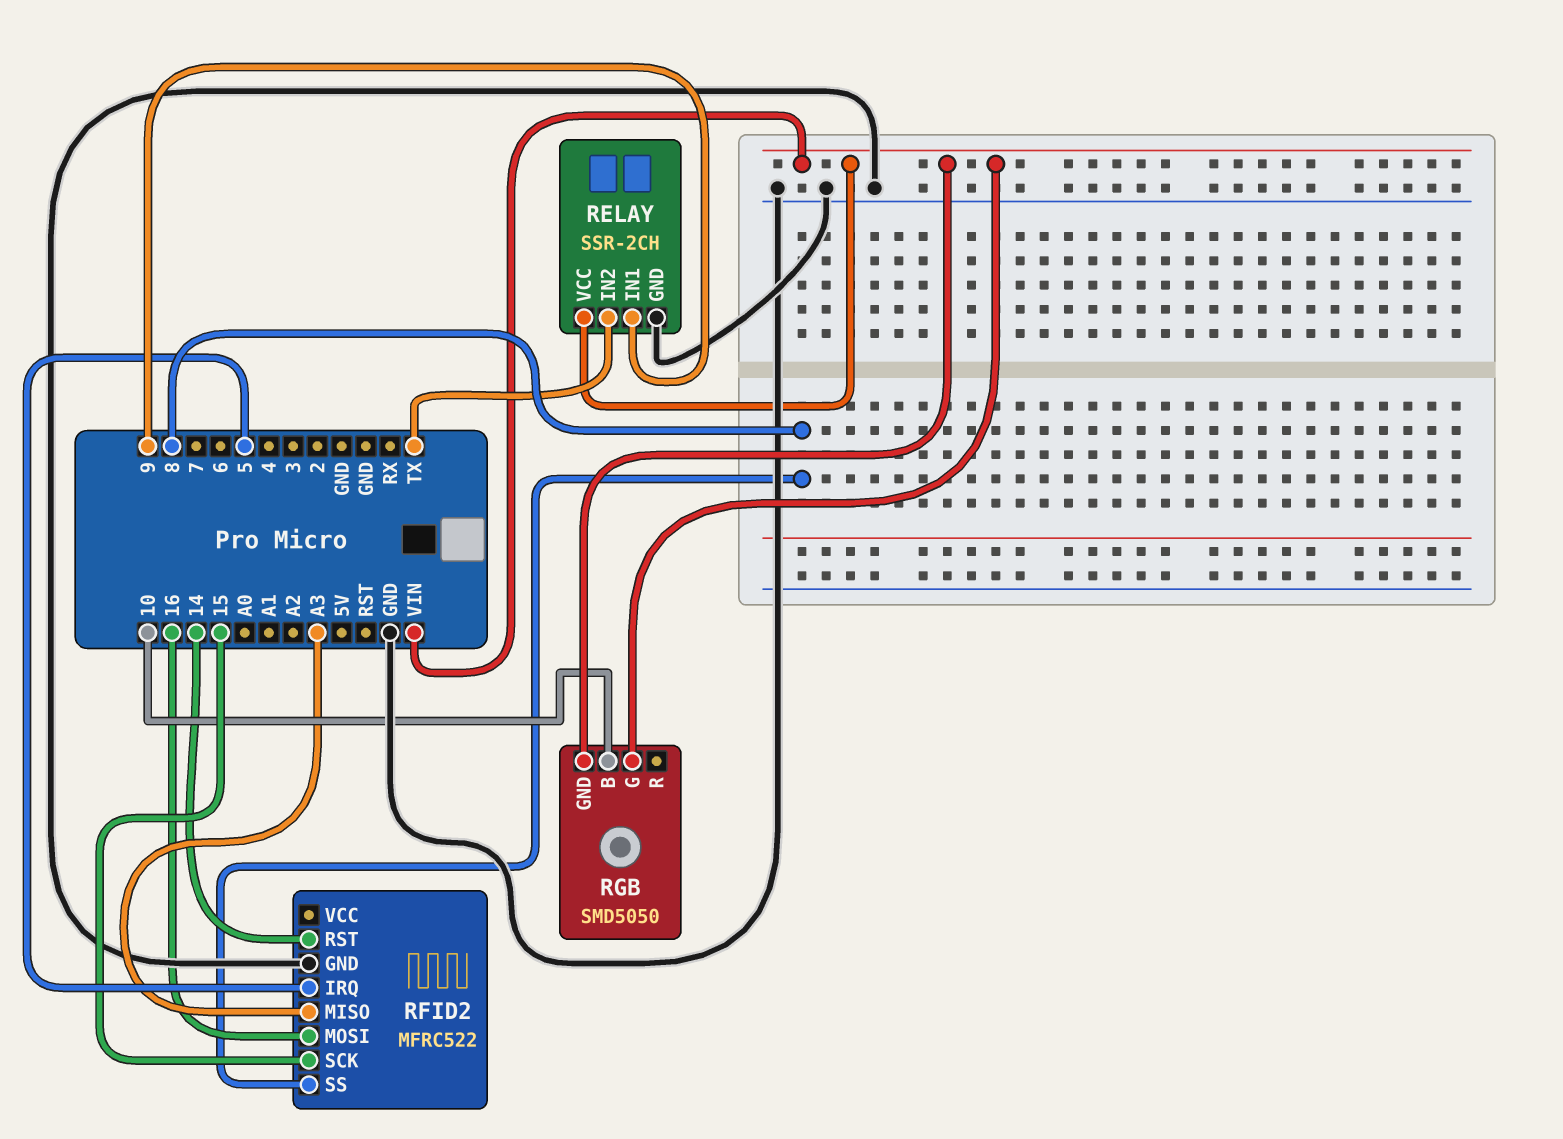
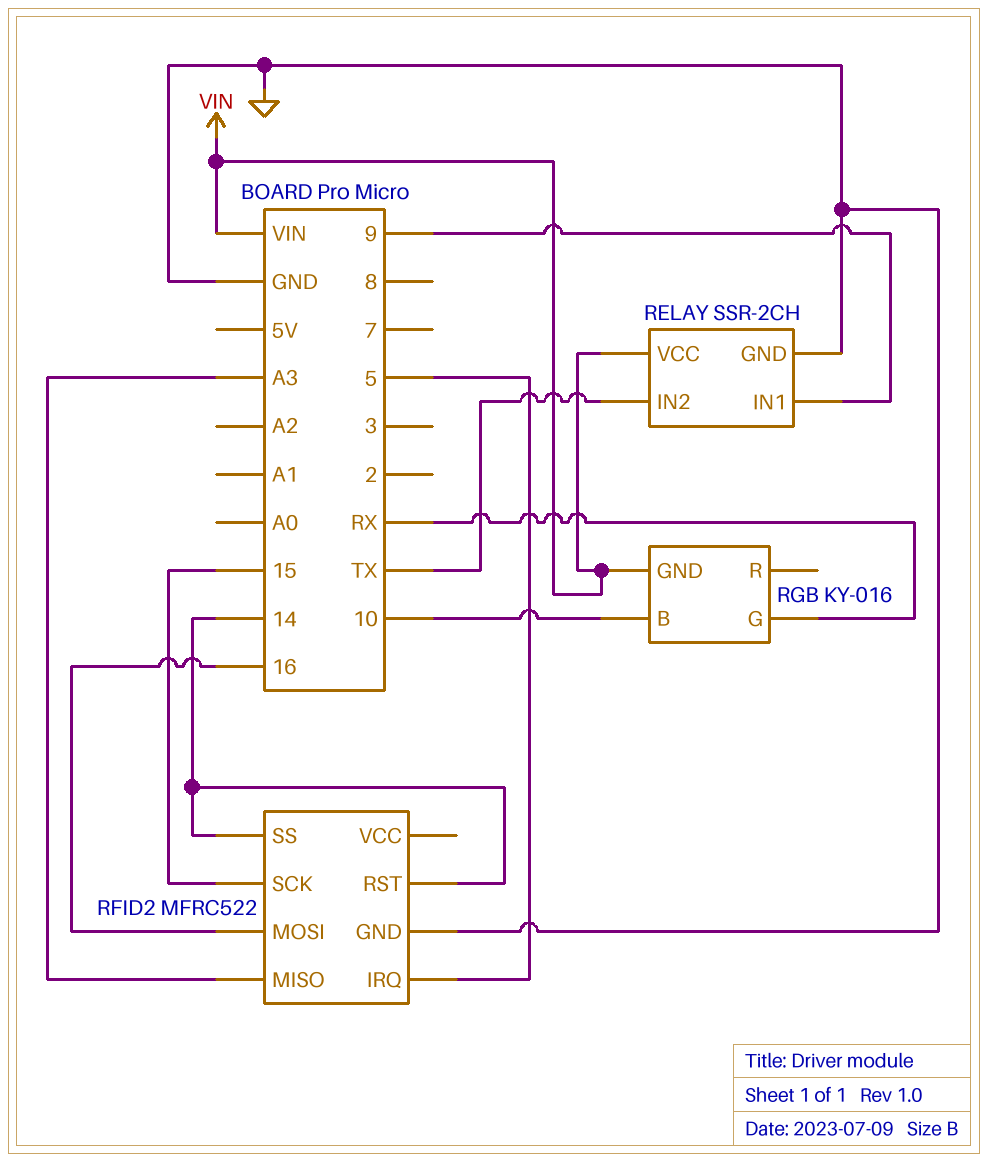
RFID2 pin SS: 8 -> 14
RGB: SMD5050 -> KY-016
RGB pin G: VIN -> RX

